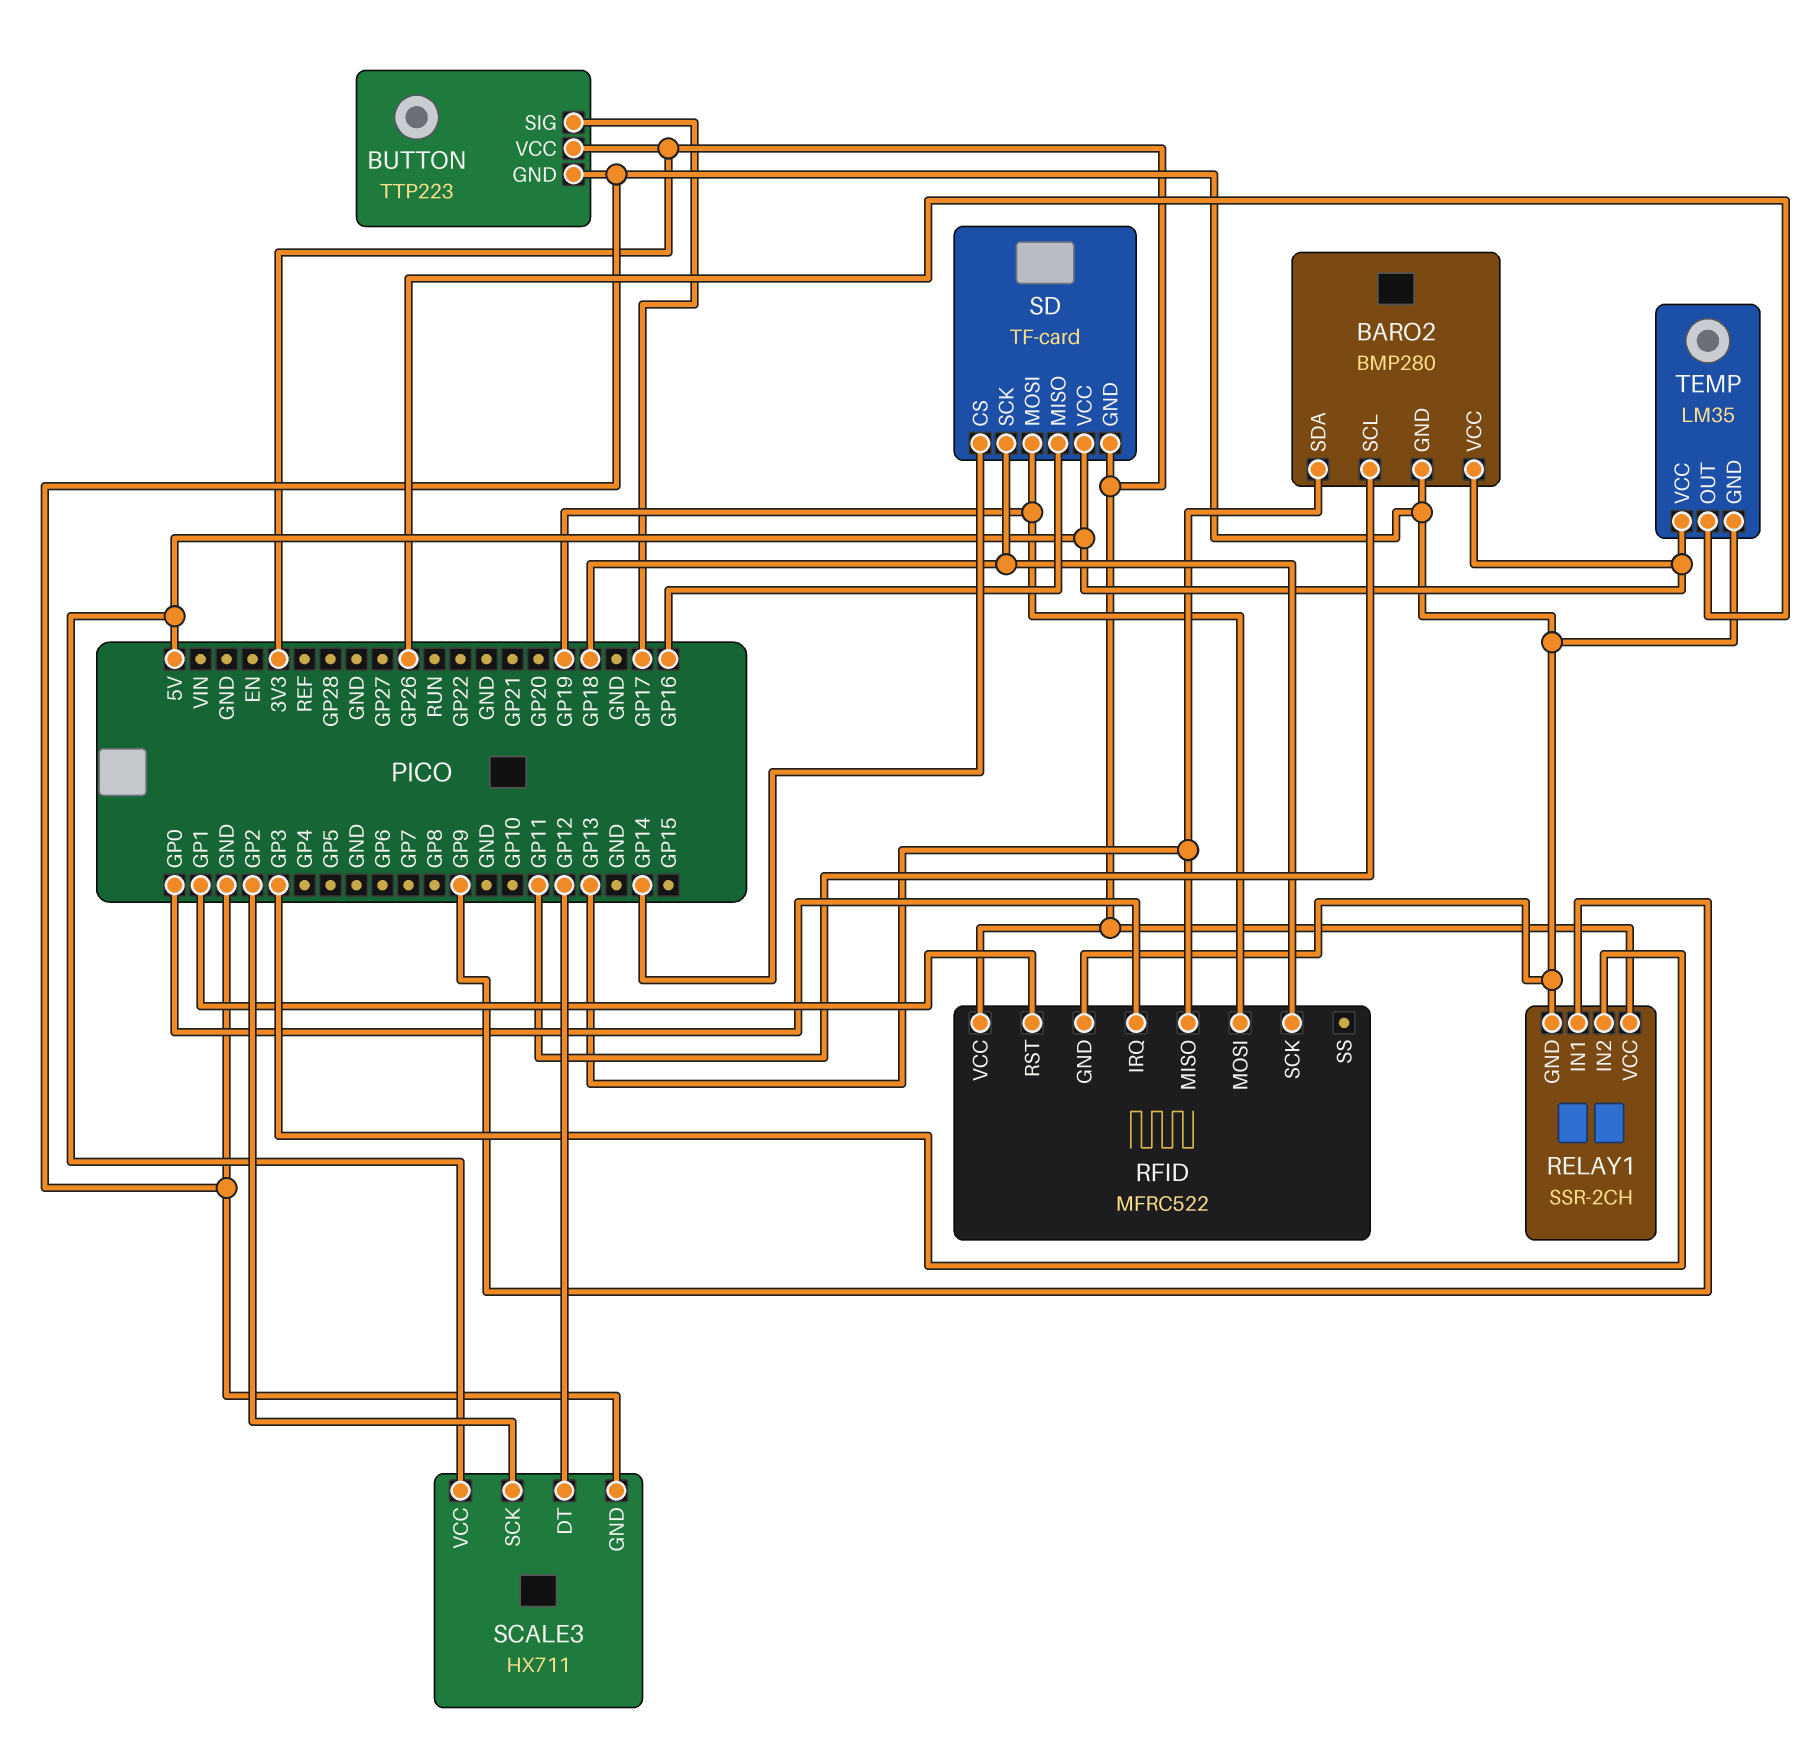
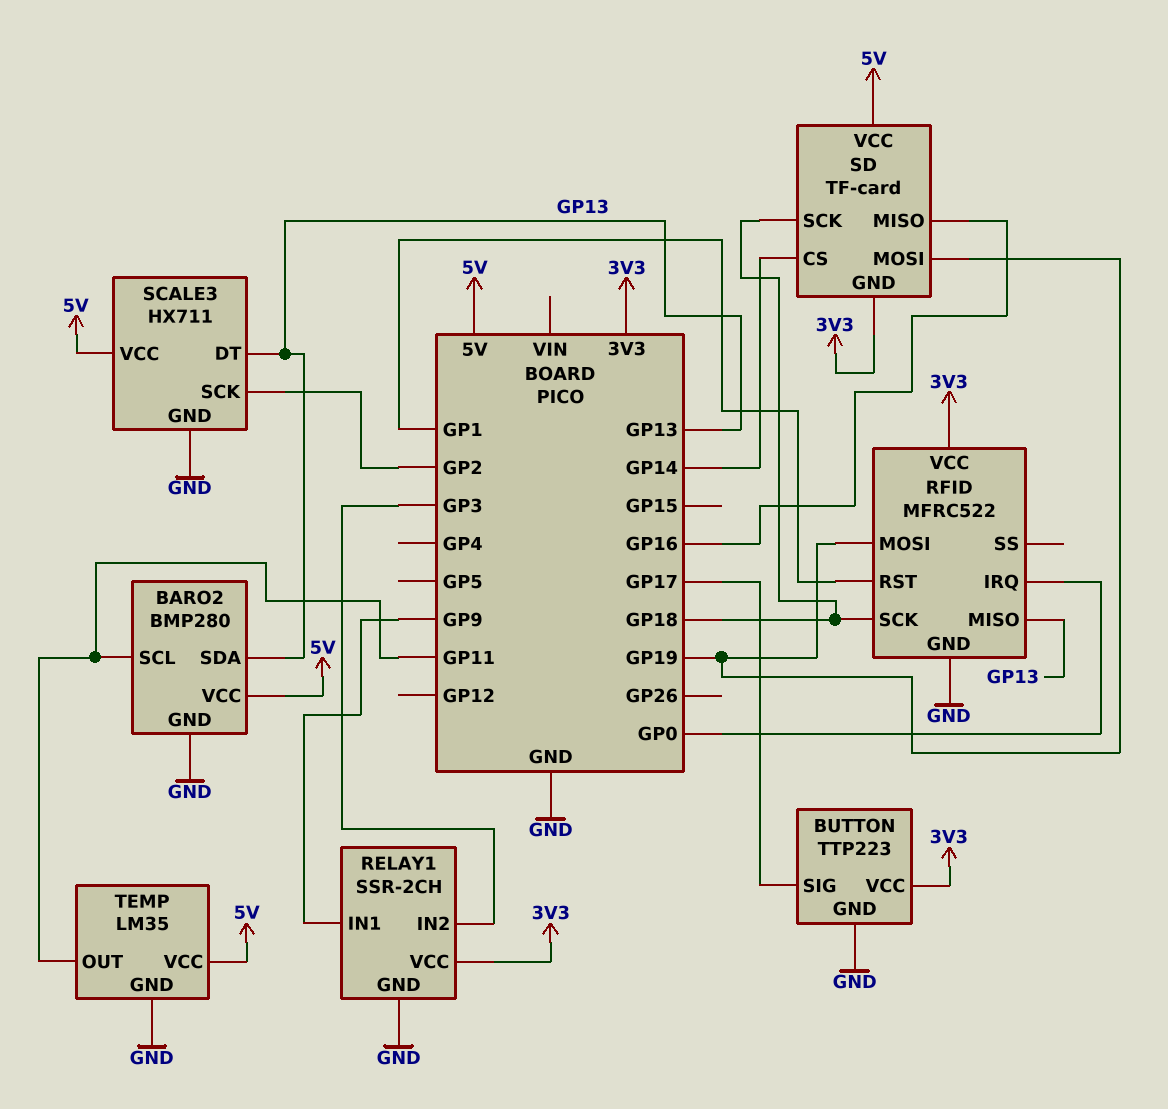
SCALE3 pin DT: GP12 -> GP13
TEMP pin OUT: GP26 -> GP11

